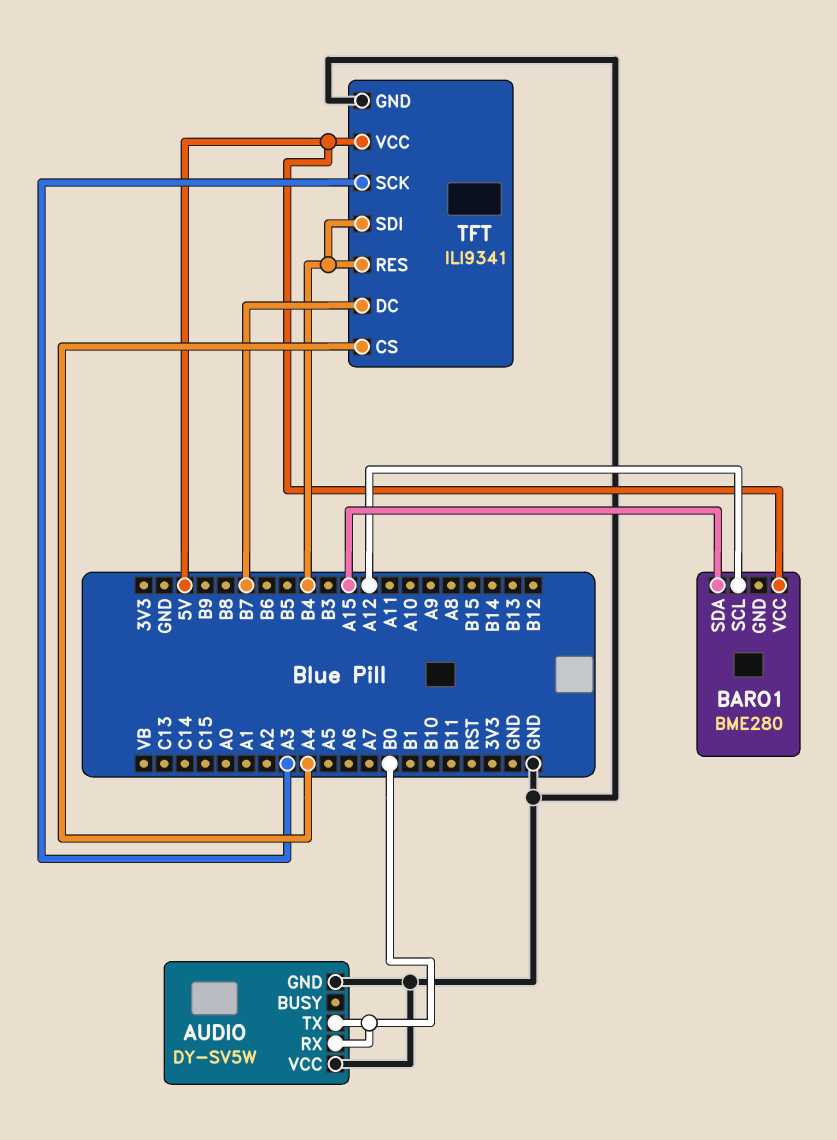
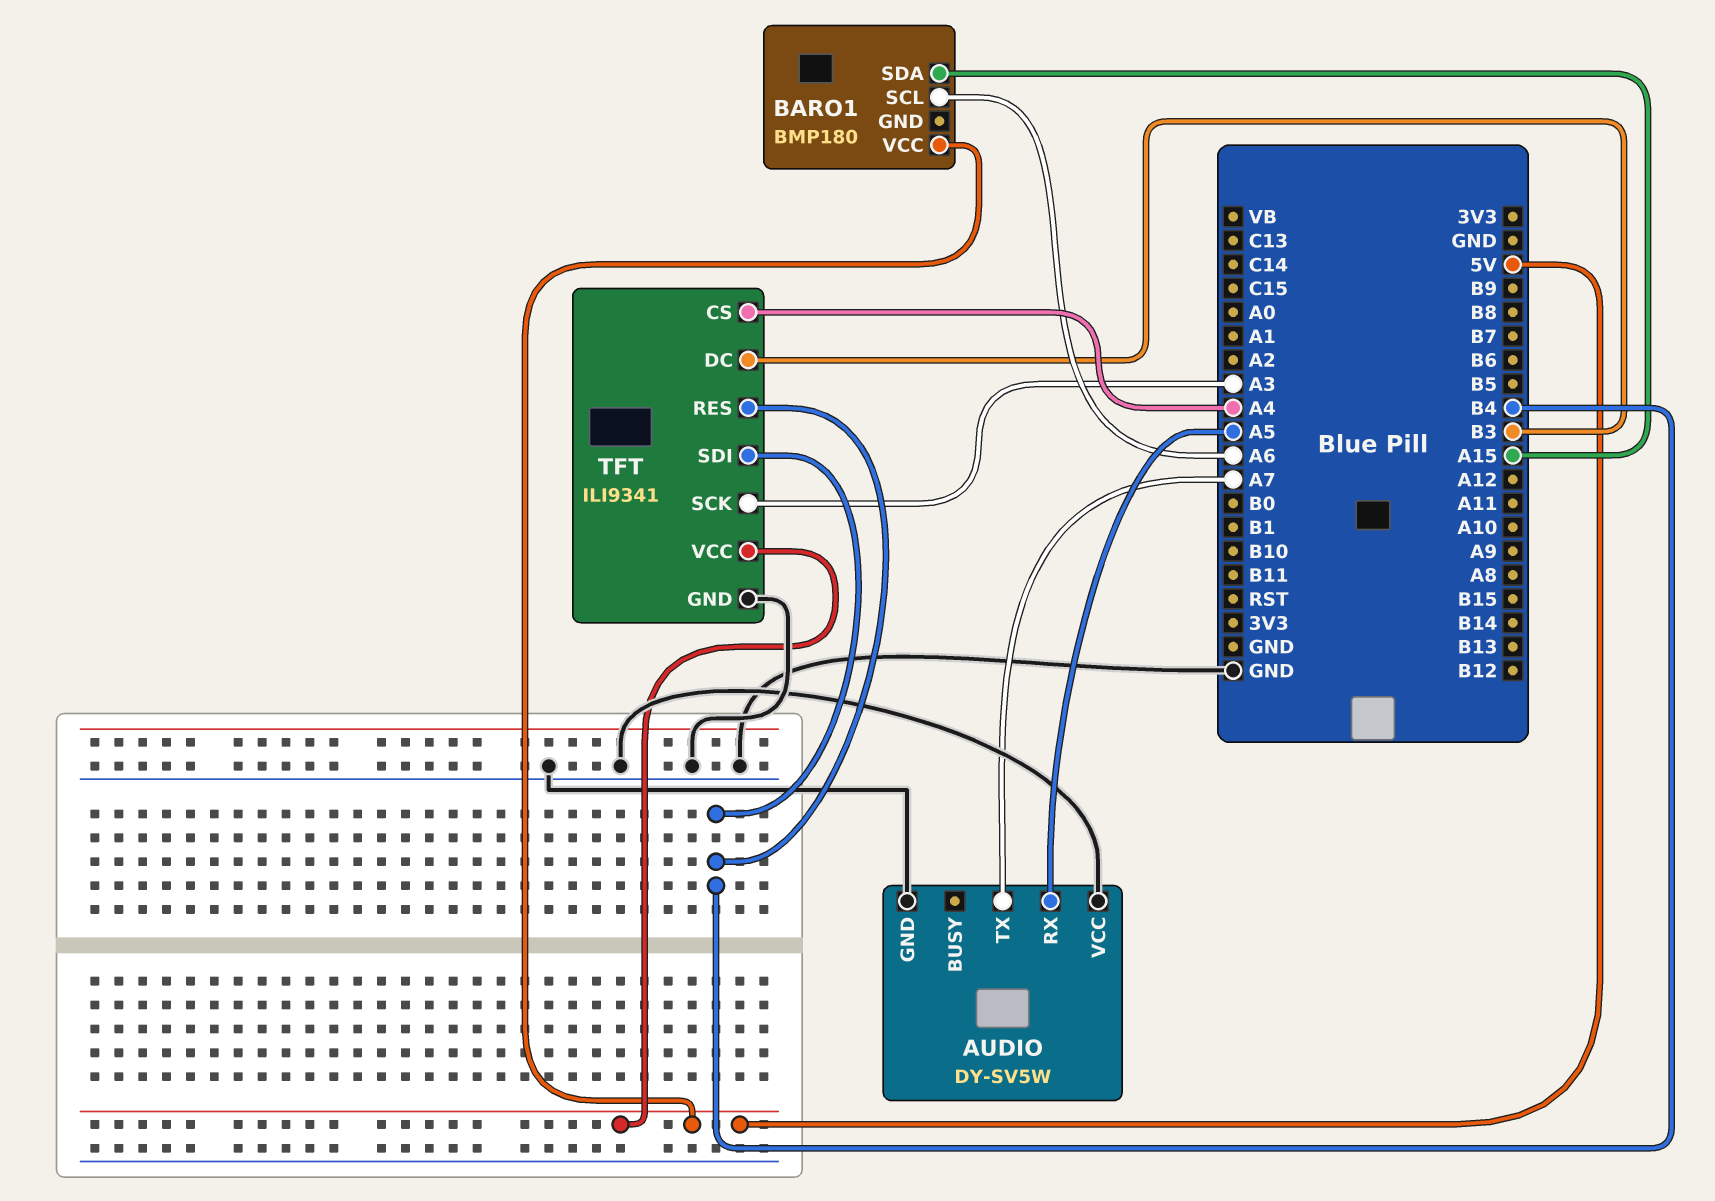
AUDIO pin RX: B0 -> A5
AUDIO pin TX: B0 -> A7
BARO1: BME280 -> BMP180
BARO1 pin SCL: A12 -> A6
TFT pin DC: B7 -> B3

